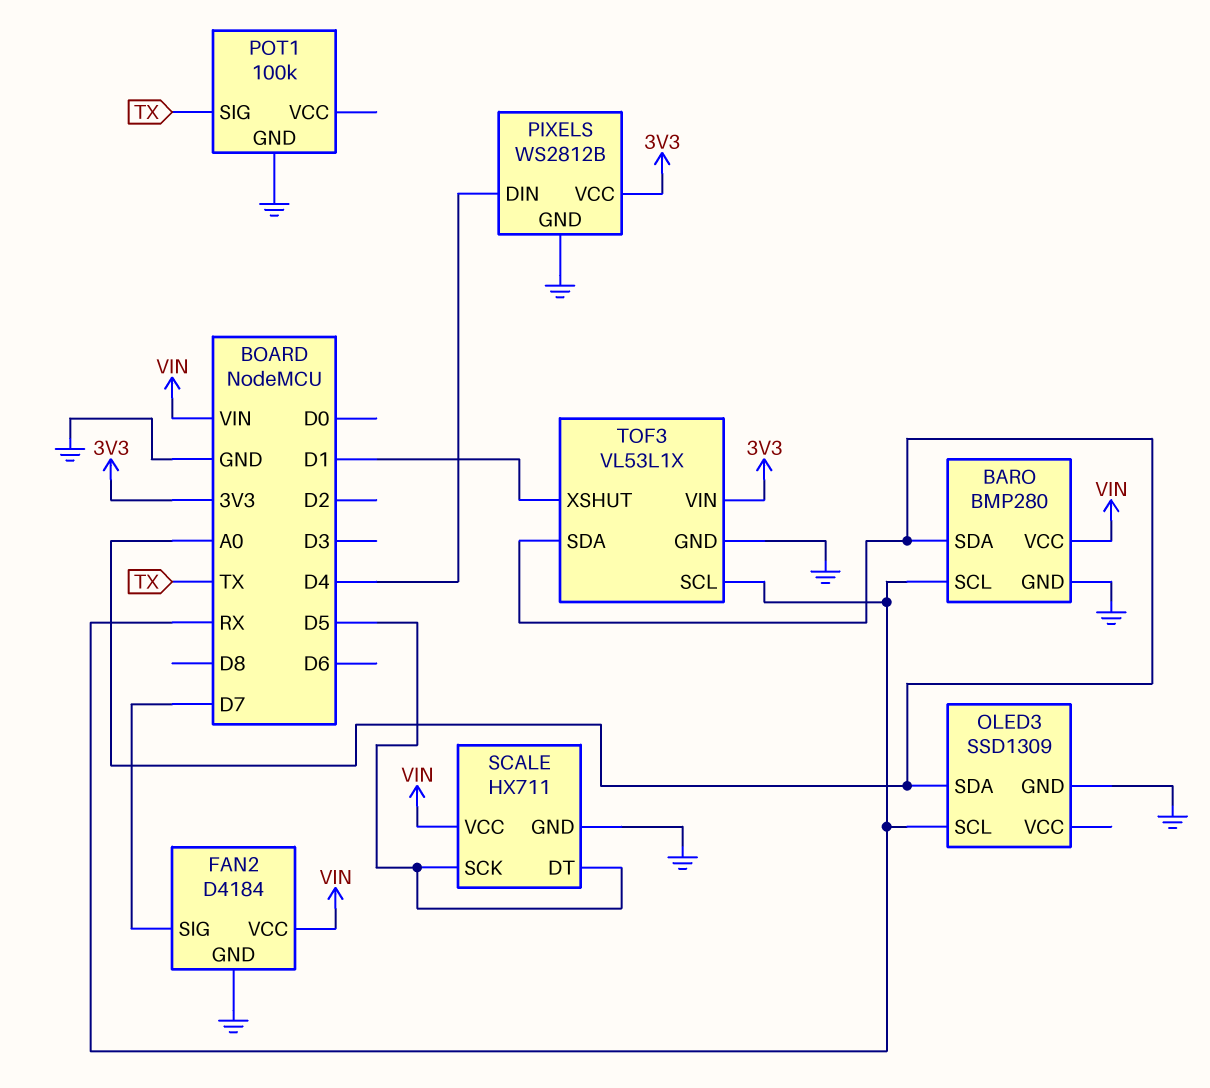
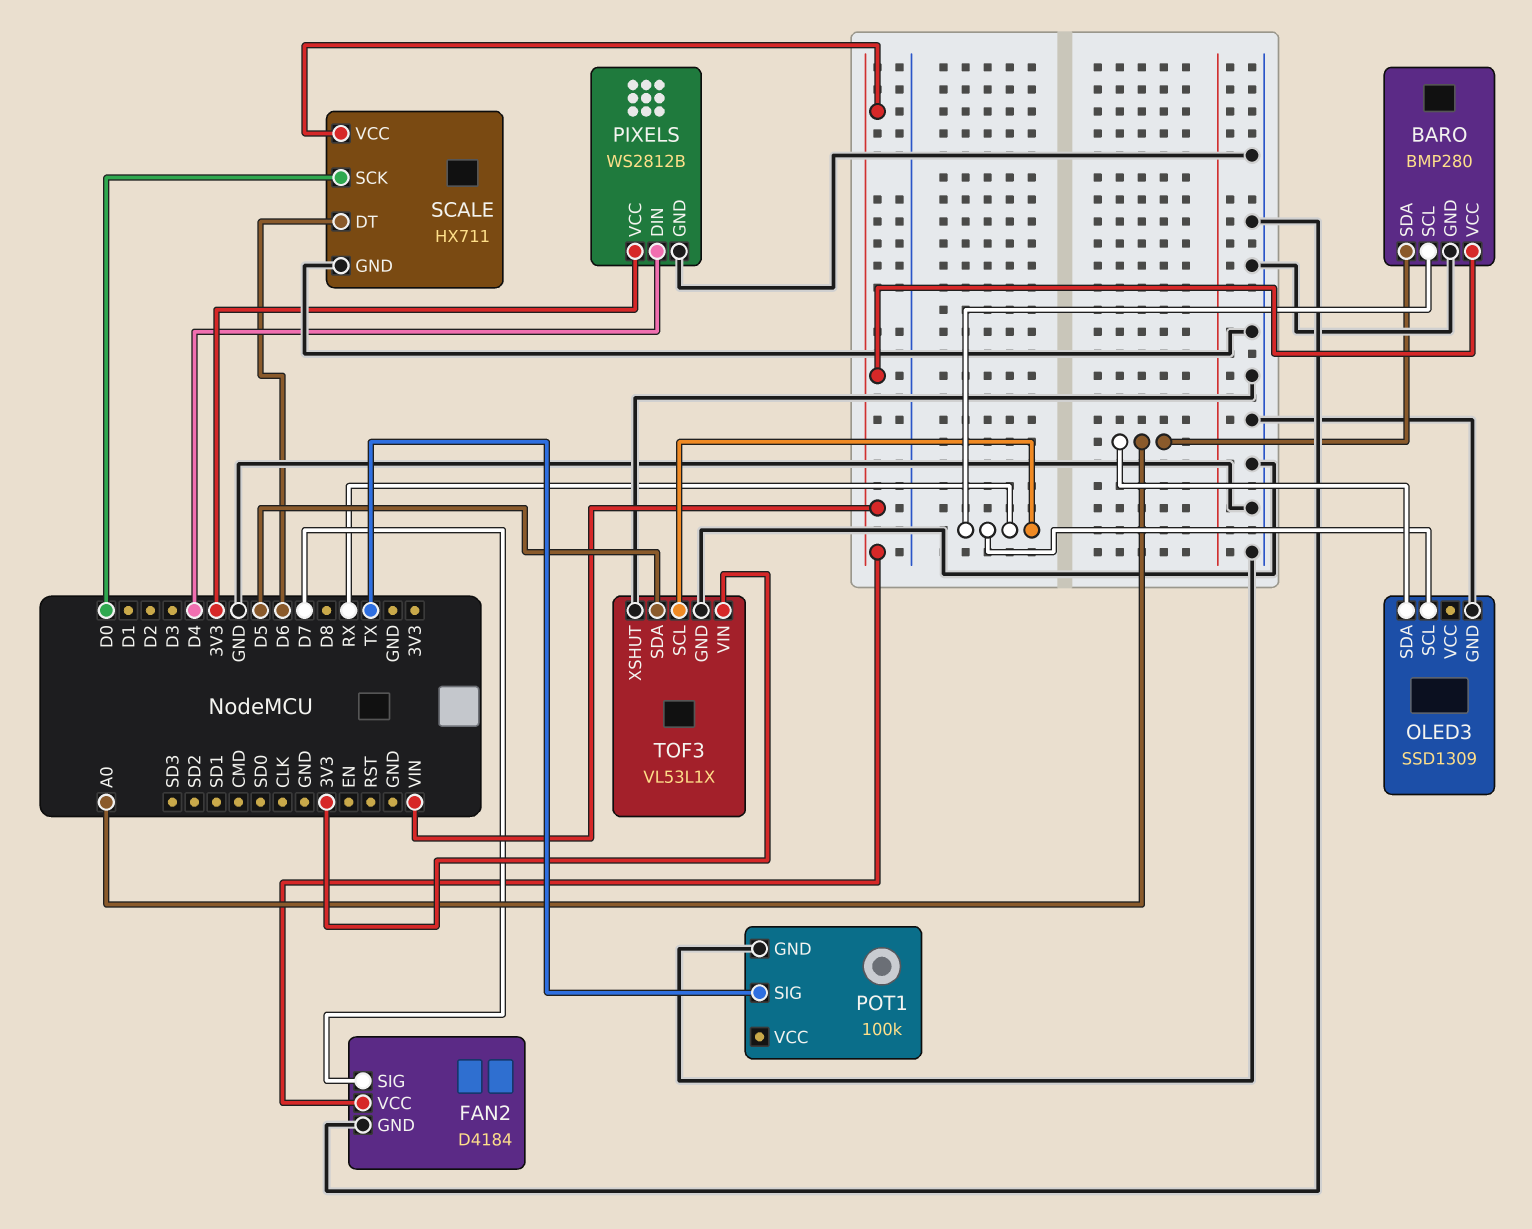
SCALE pin DT: D5 -> D6
SCALE pin SCK: D5 -> D0
TOF3 pin SDA: A0 -> D5
TOF3 pin XSHUT: D1 -> GND

